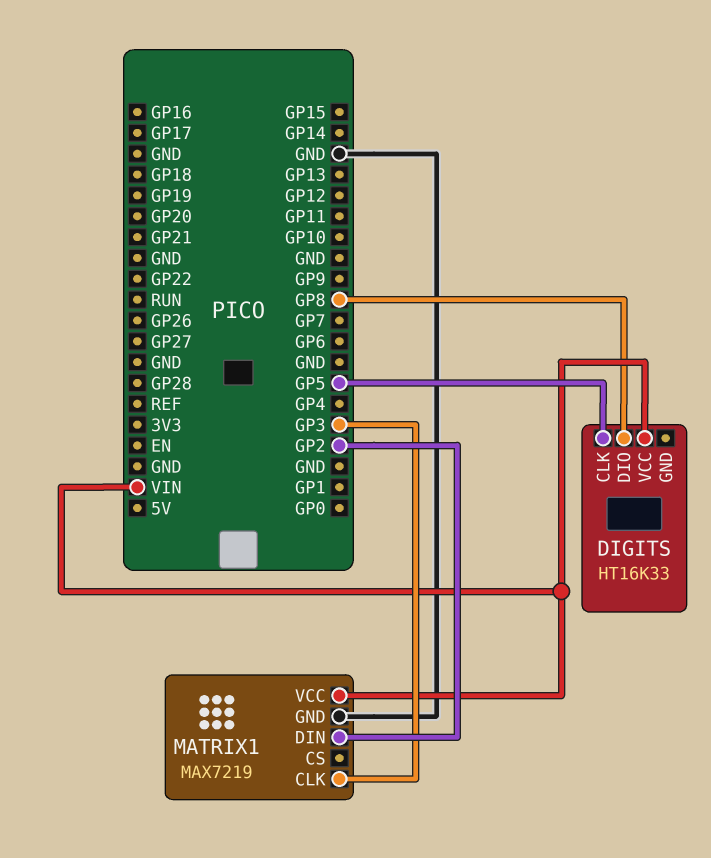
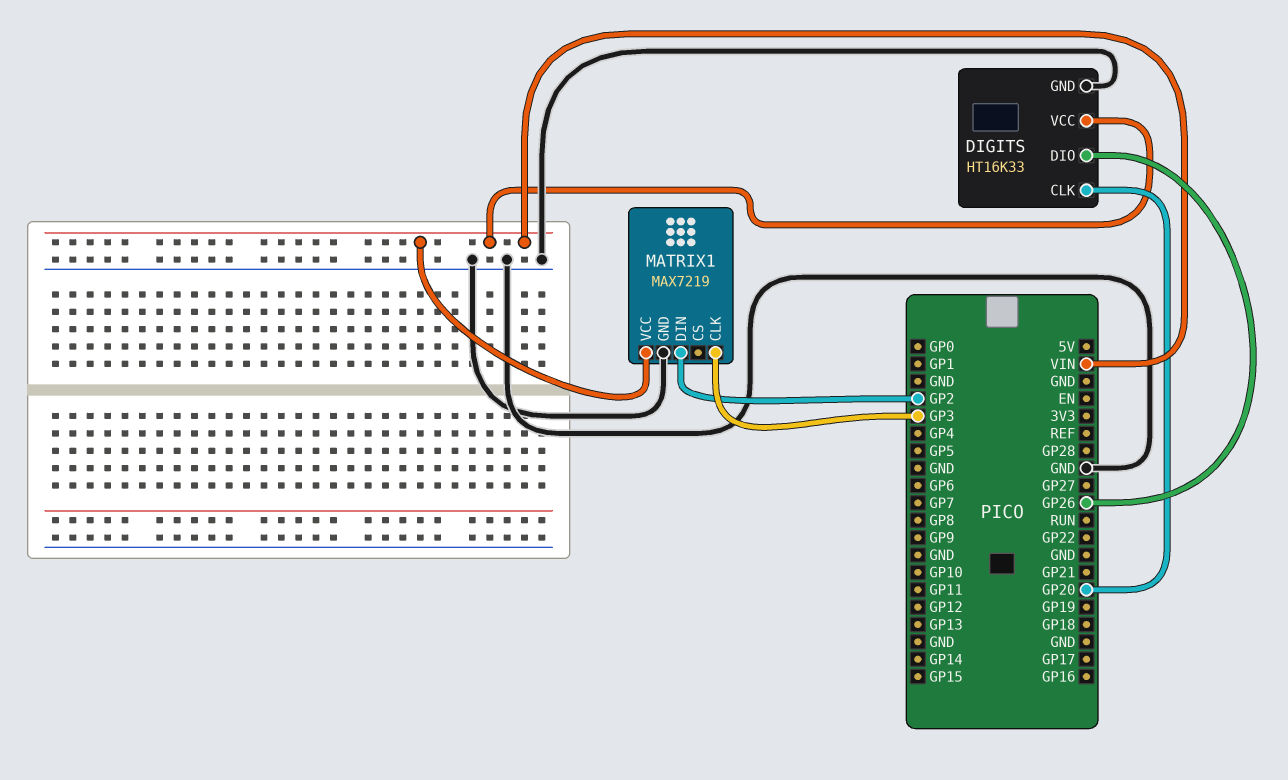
DIGITS pin CLK: GP5 -> GP20
DIGITS pin DIO: GP8 -> GP26
DIGITS pin GND: none -> GND

